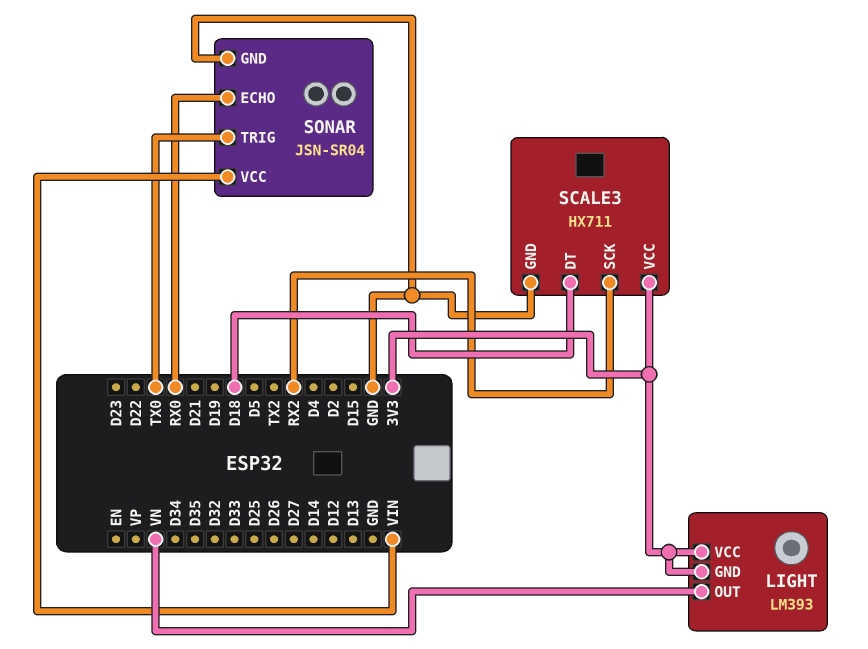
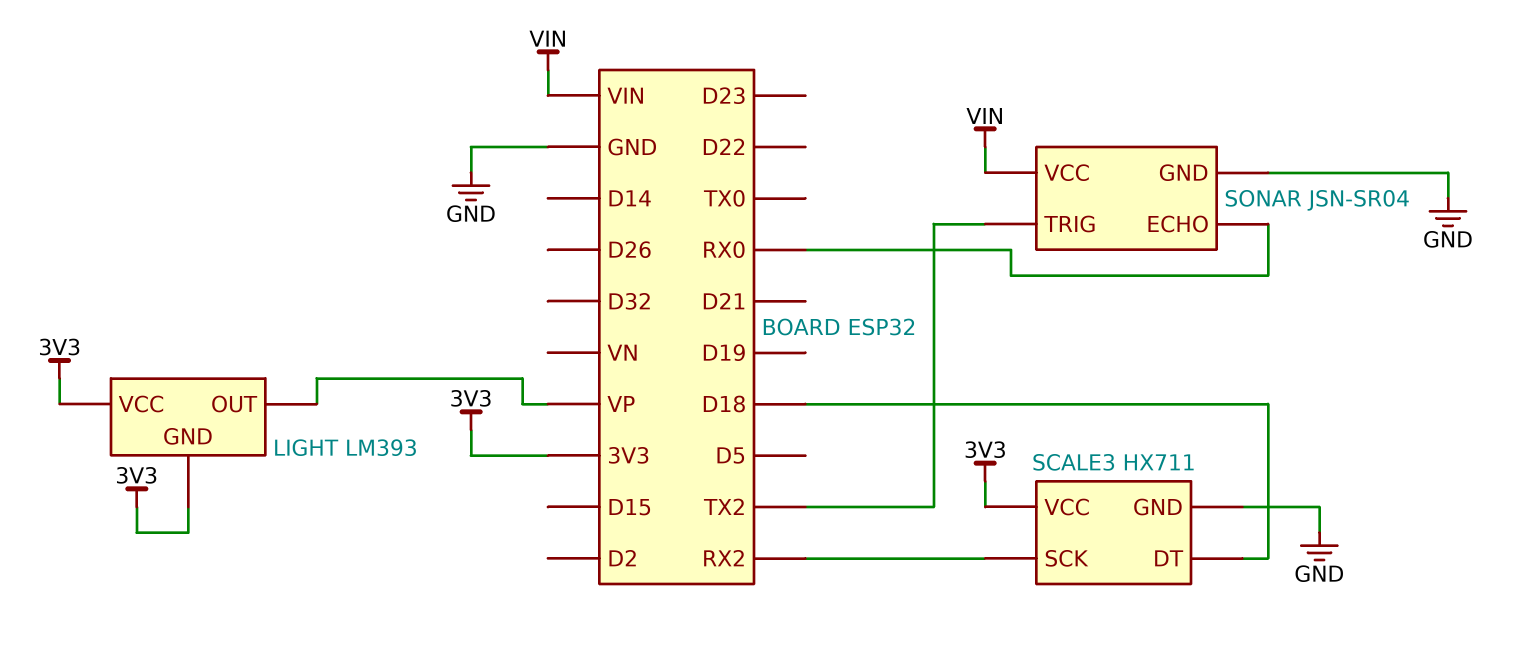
LIGHT pin OUT: VN -> VP
SONAR pin TRIG: TX0 -> TX2

